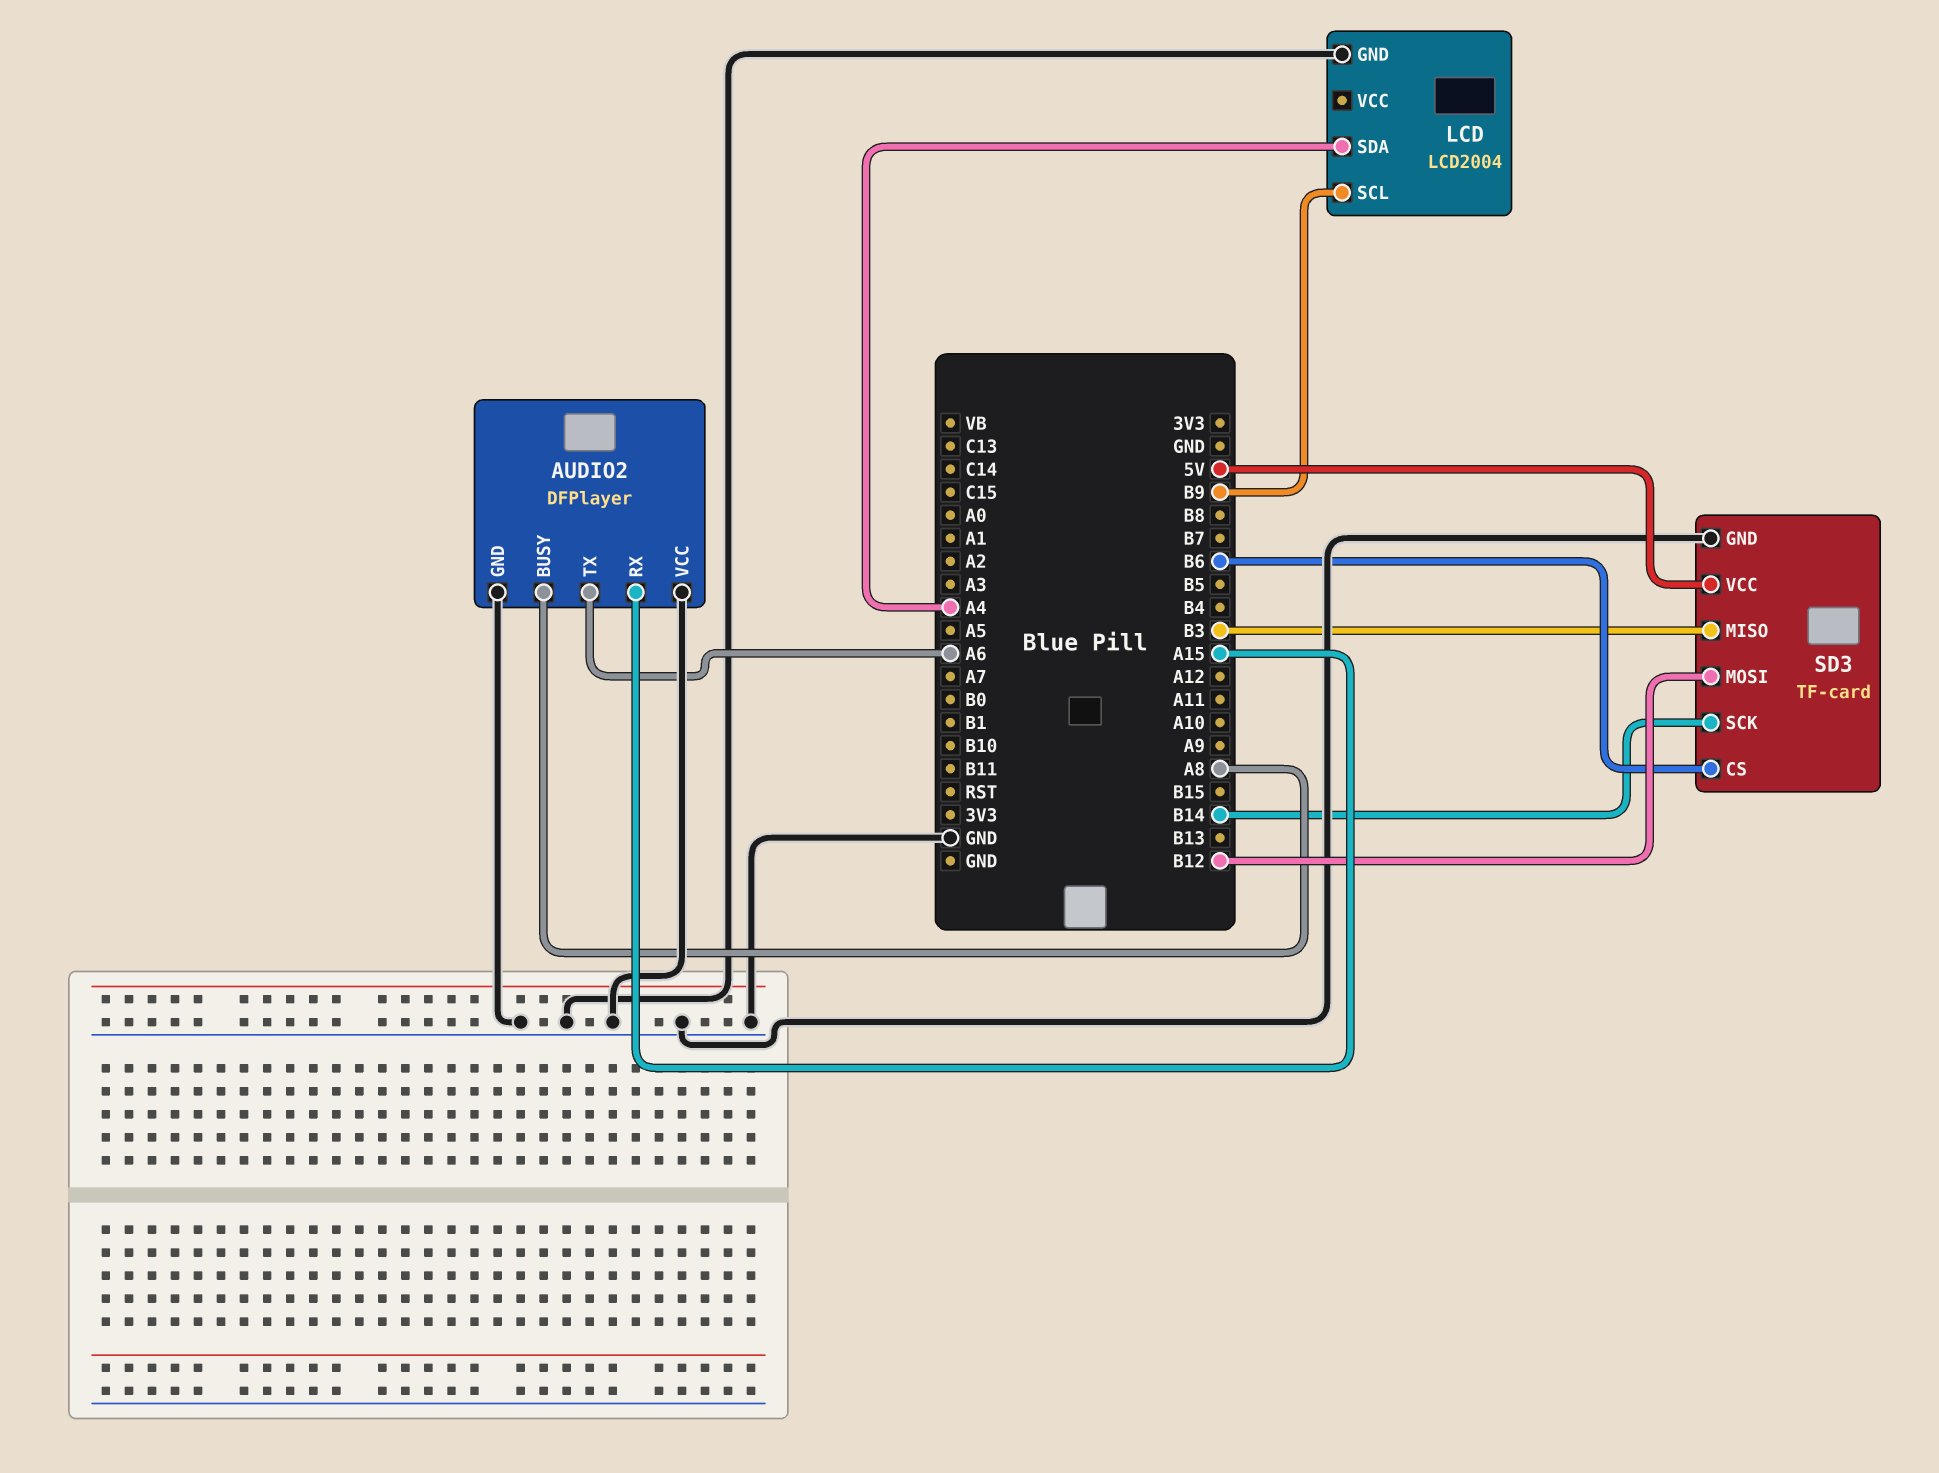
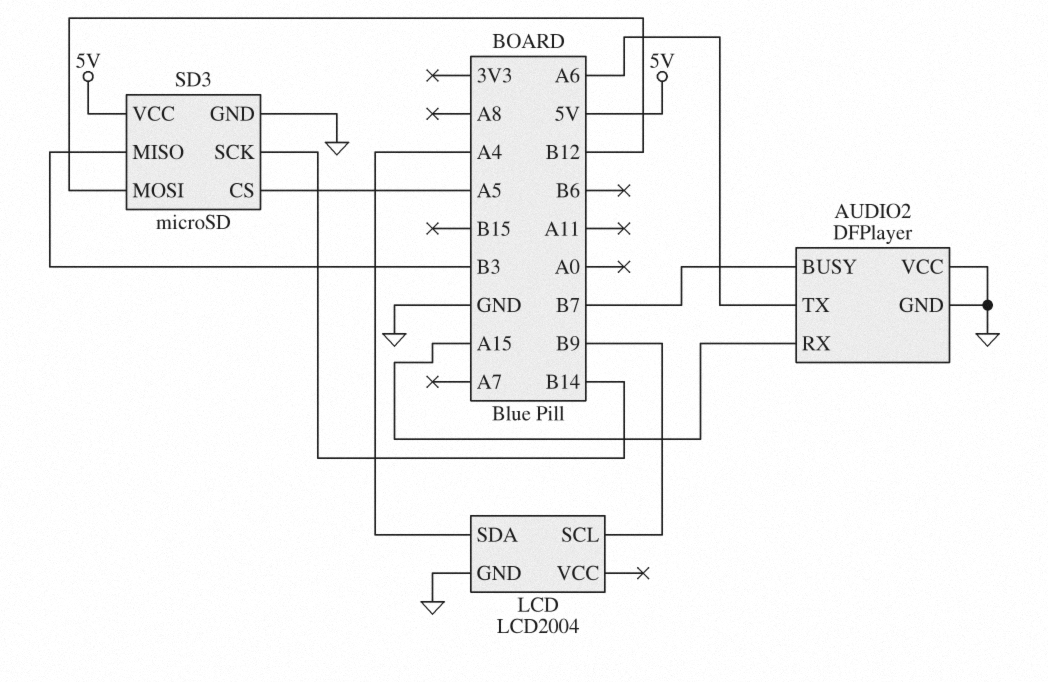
AUDIO2 pin BUSY: A8 -> B7
SD3: TF-card -> microSD
SD3 pin CS: B6 -> A5

